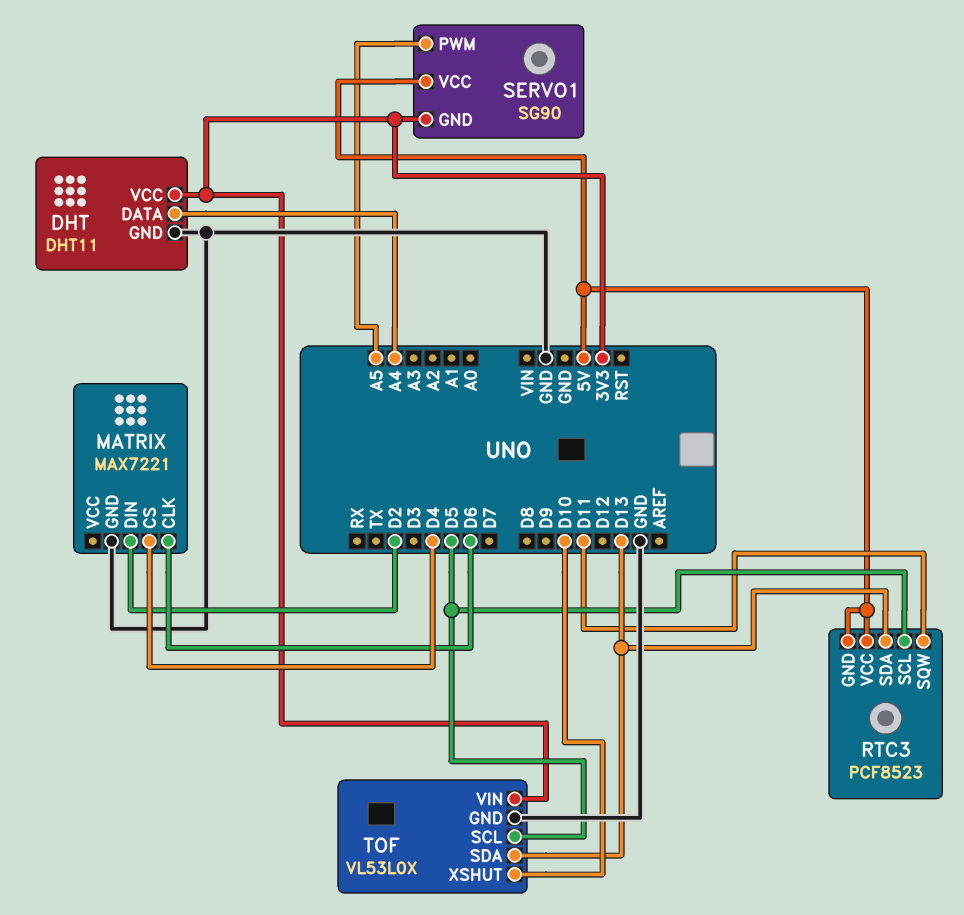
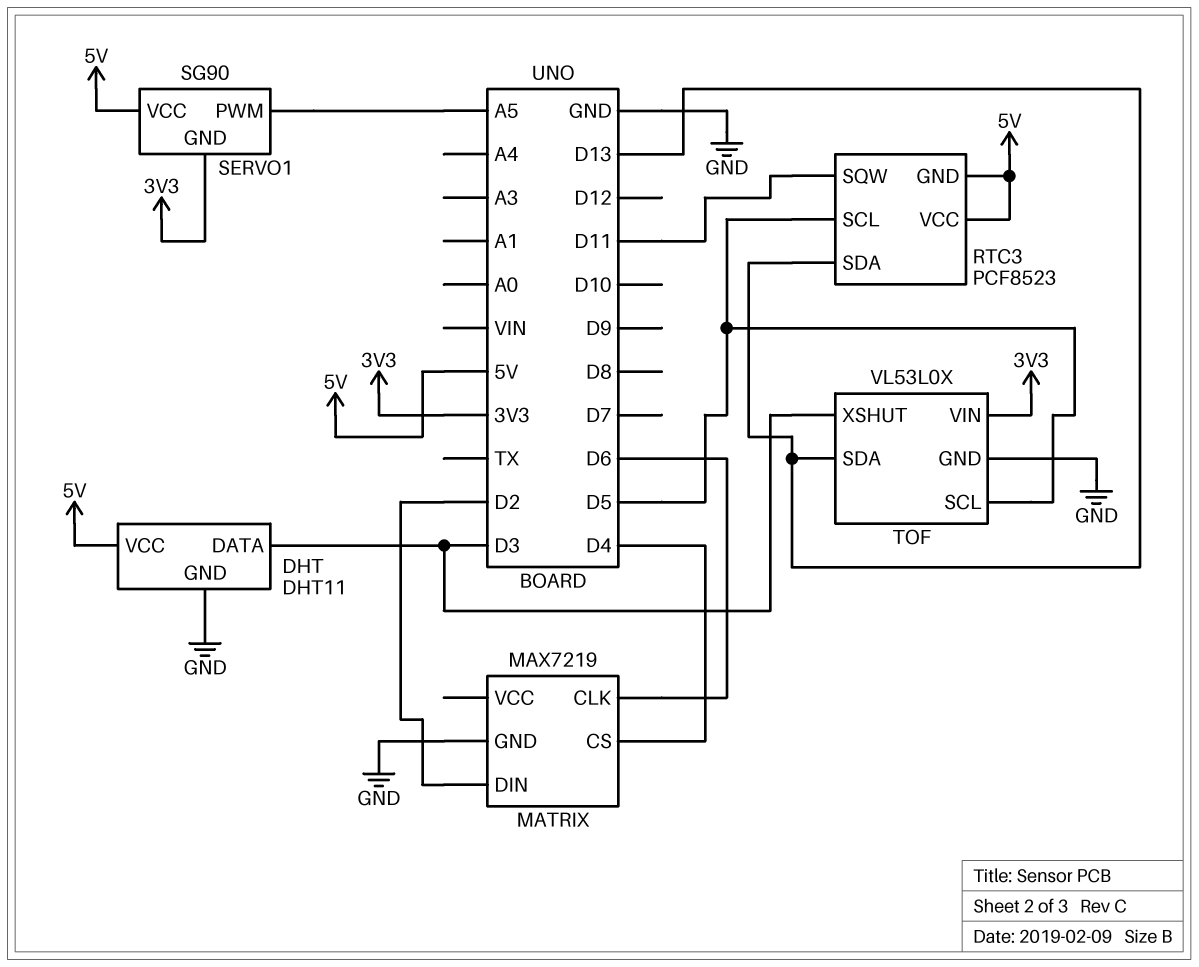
DHT pin DATA: A4 -> D3
DHT pin VCC: 3V3 -> 5V
MATRIX: MAX7221 -> MAX7219
TOF pin XSHUT: D10 -> D3

